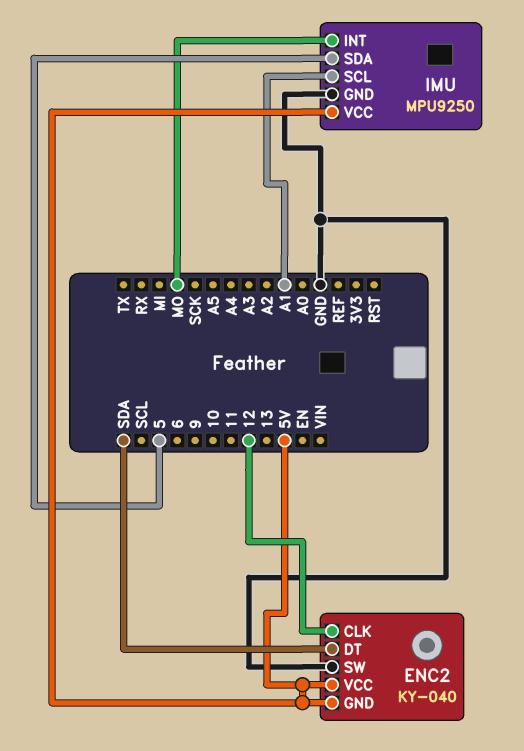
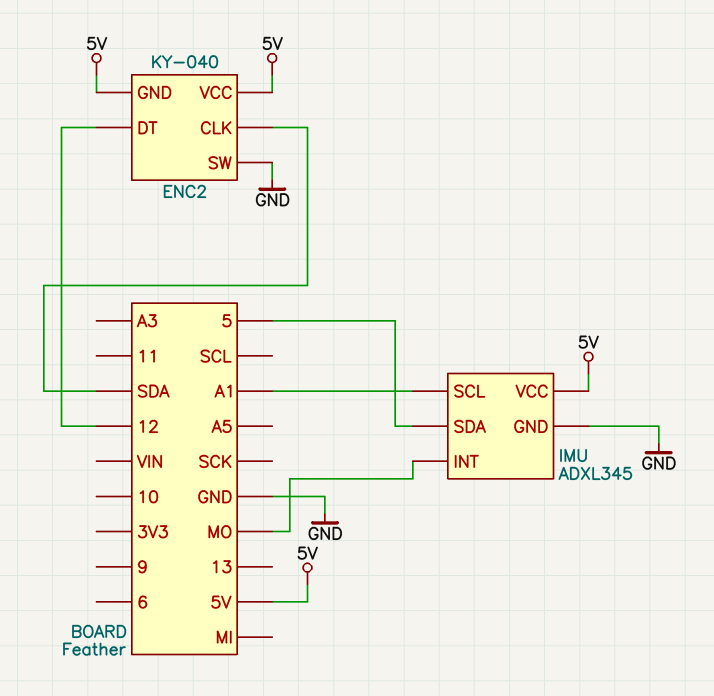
ENC2 pin CLK: 12 -> SDA
ENC2 pin DT: SDA -> 12
IMU: MPU9250 -> ADXL345

